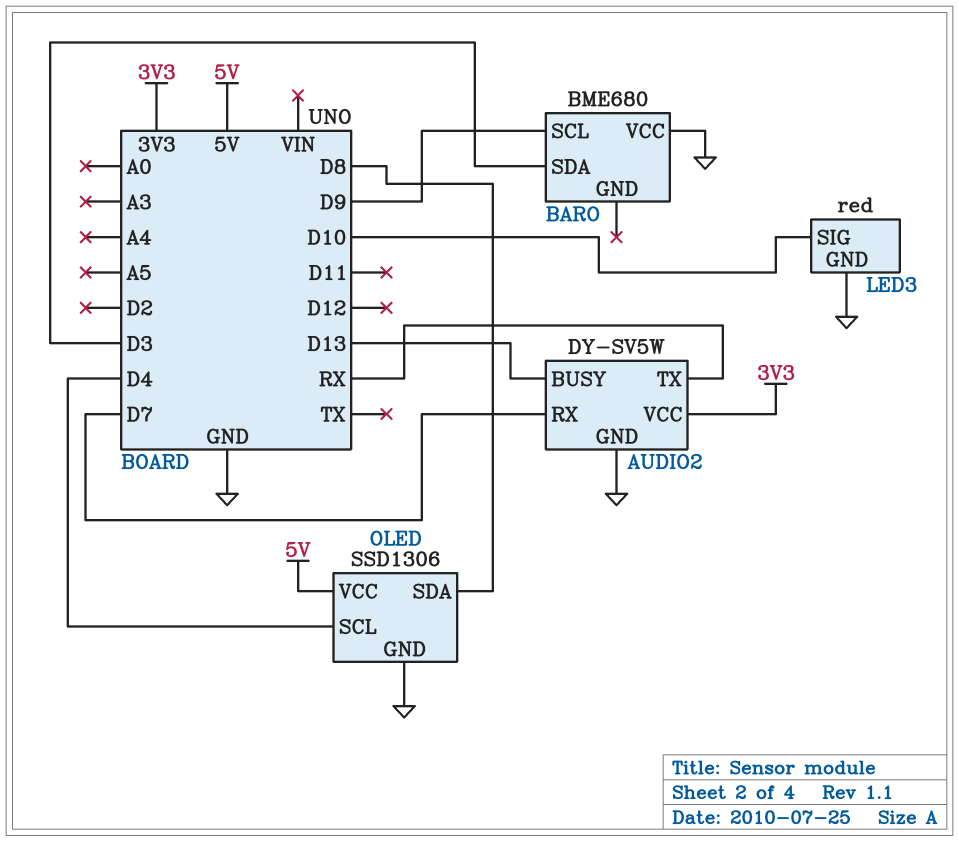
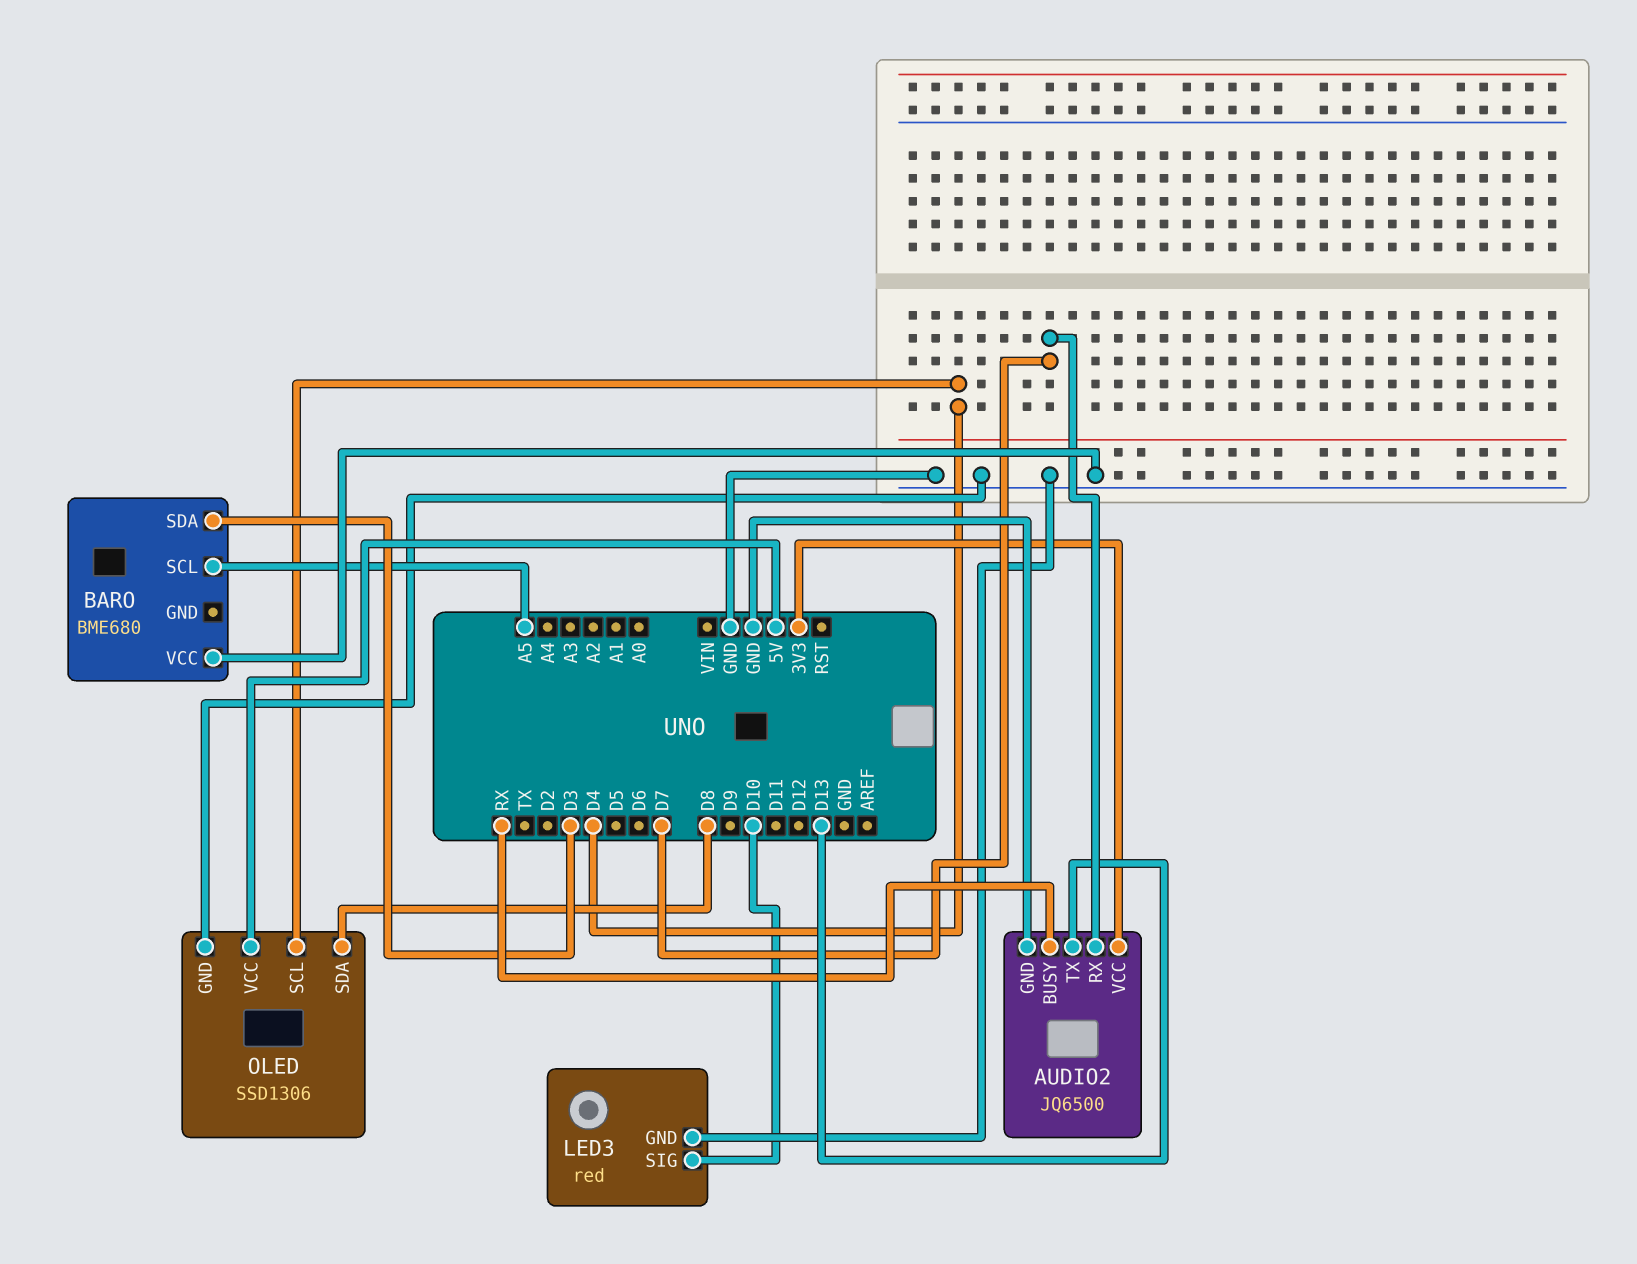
AUDIO2: DY-SV5W -> JQ6500
AUDIO2 pin BUSY: D13 -> RX
AUDIO2 pin TX: RX -> D13
BARO pin SCL: D9 -> A5

